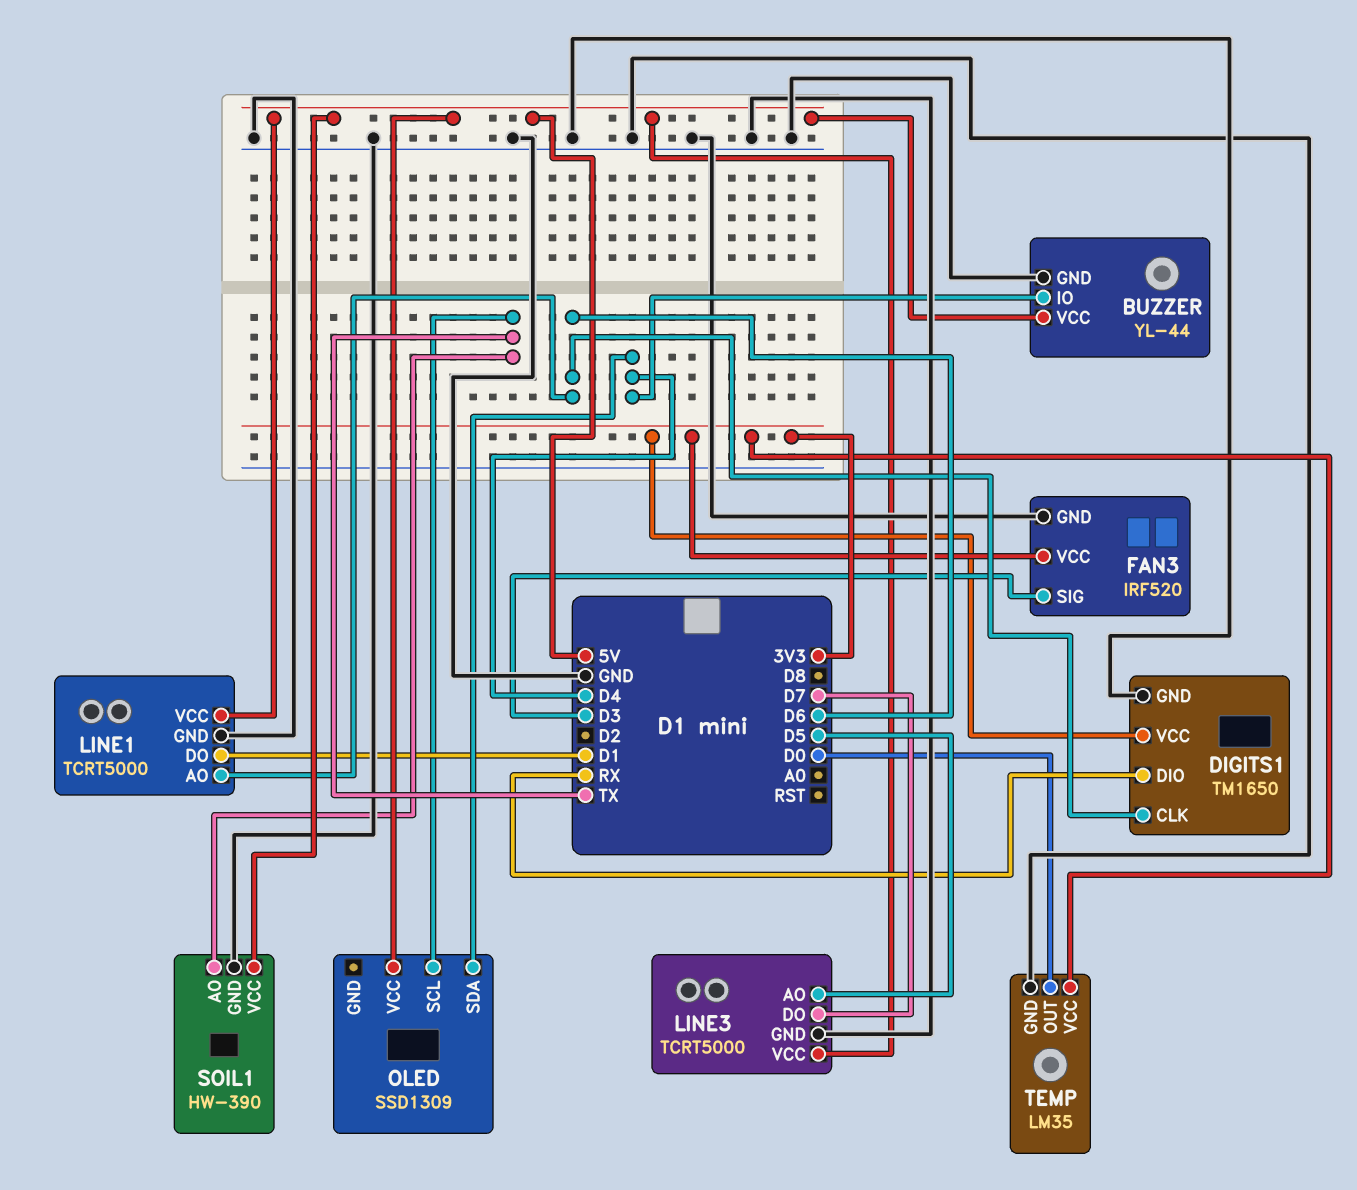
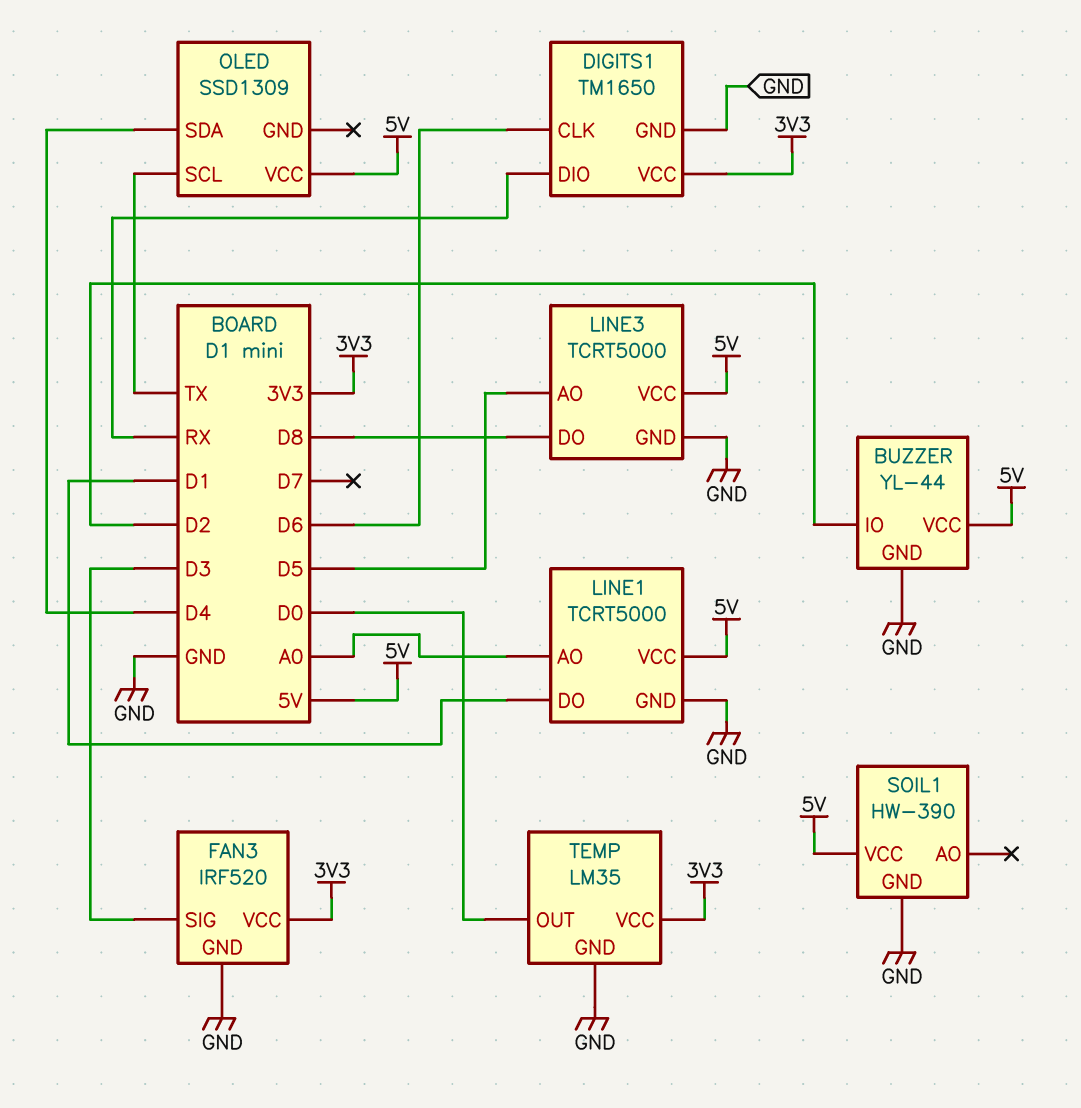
BUZZER pin IO: D4 -> D2
LINE1 pin AO: D6 -> A0
LINE3 pin DO: D7 -> D8
SOIL1 pin AO: TX -> none

